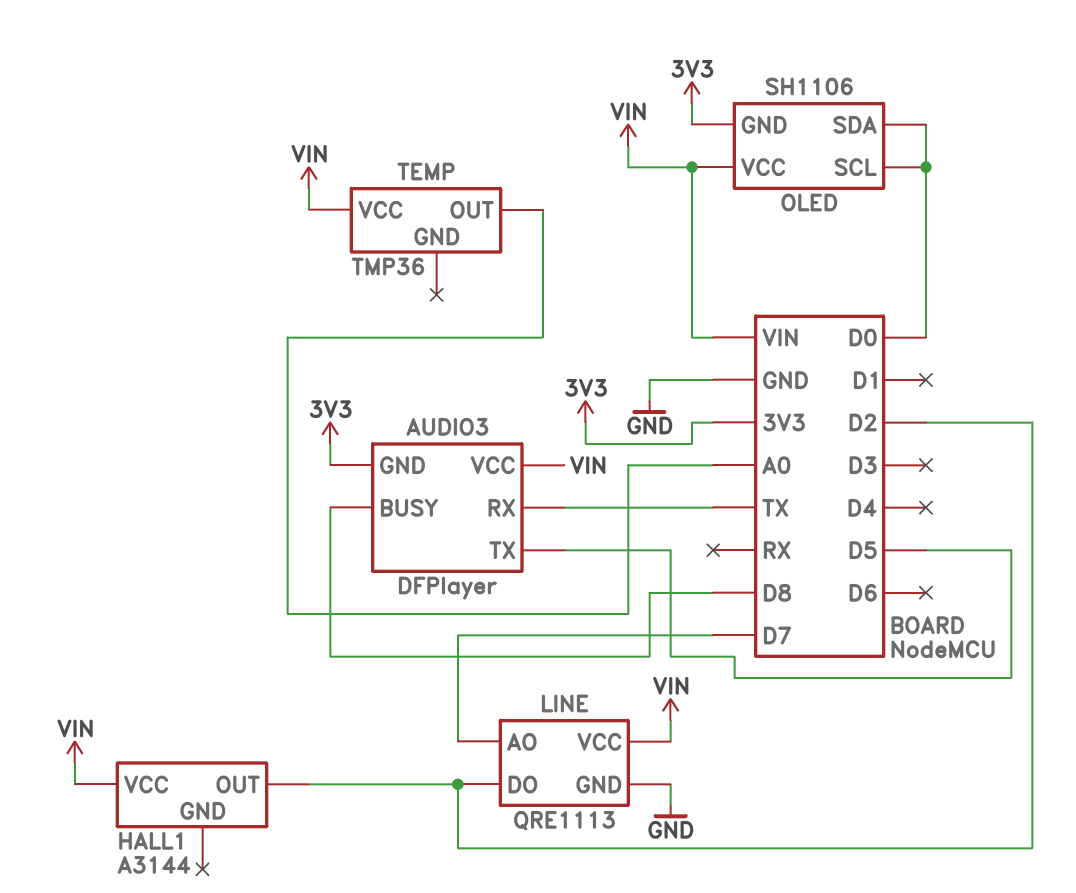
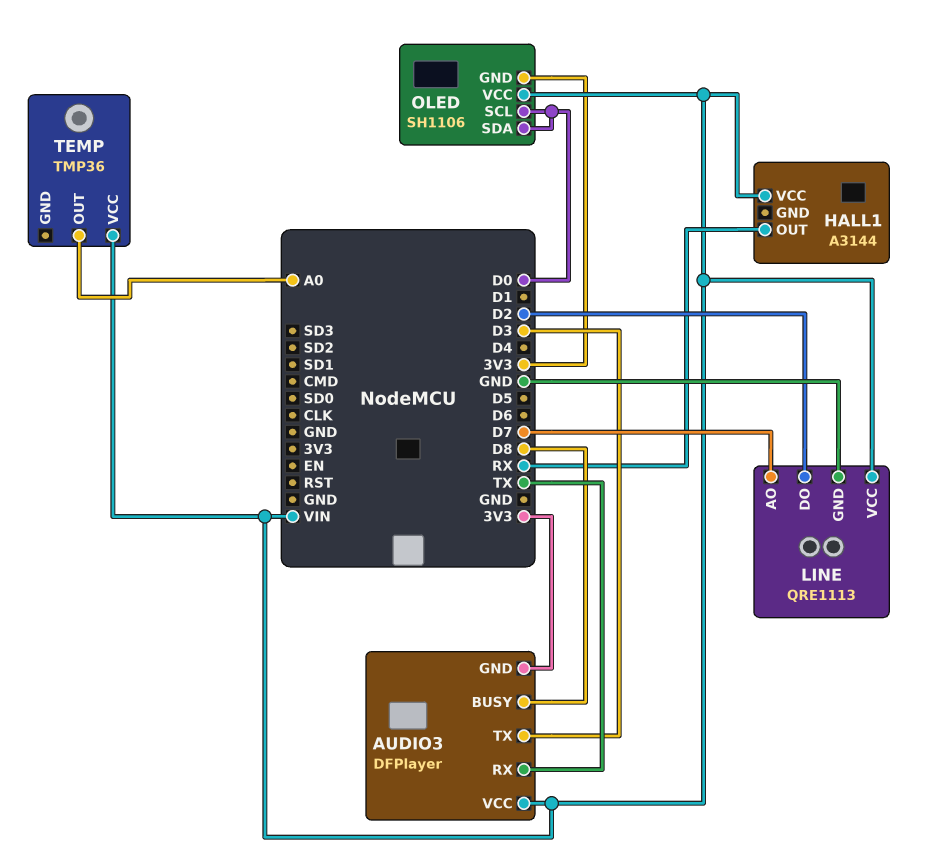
AUDIO3 pin TX: D5 -> D3
HALL1 pin OUT: D2 -> RX

